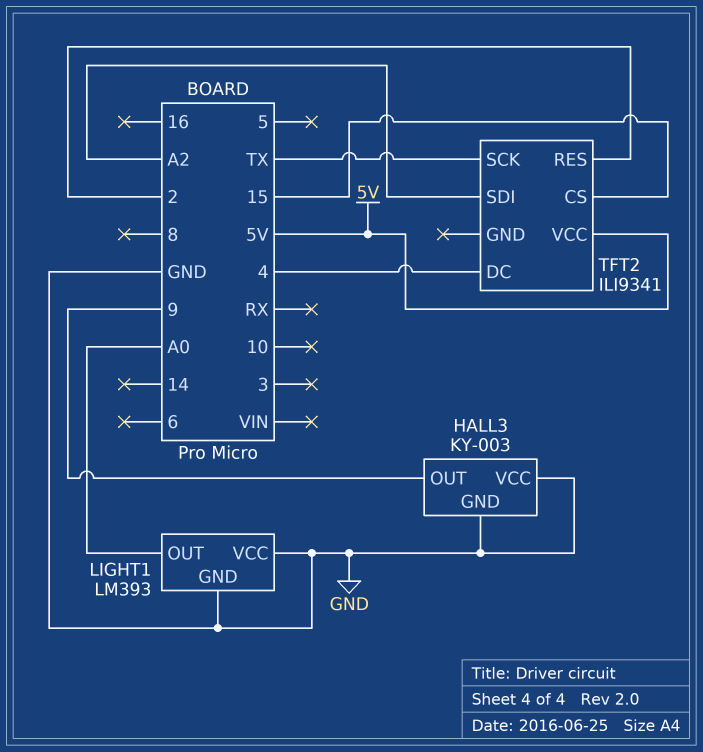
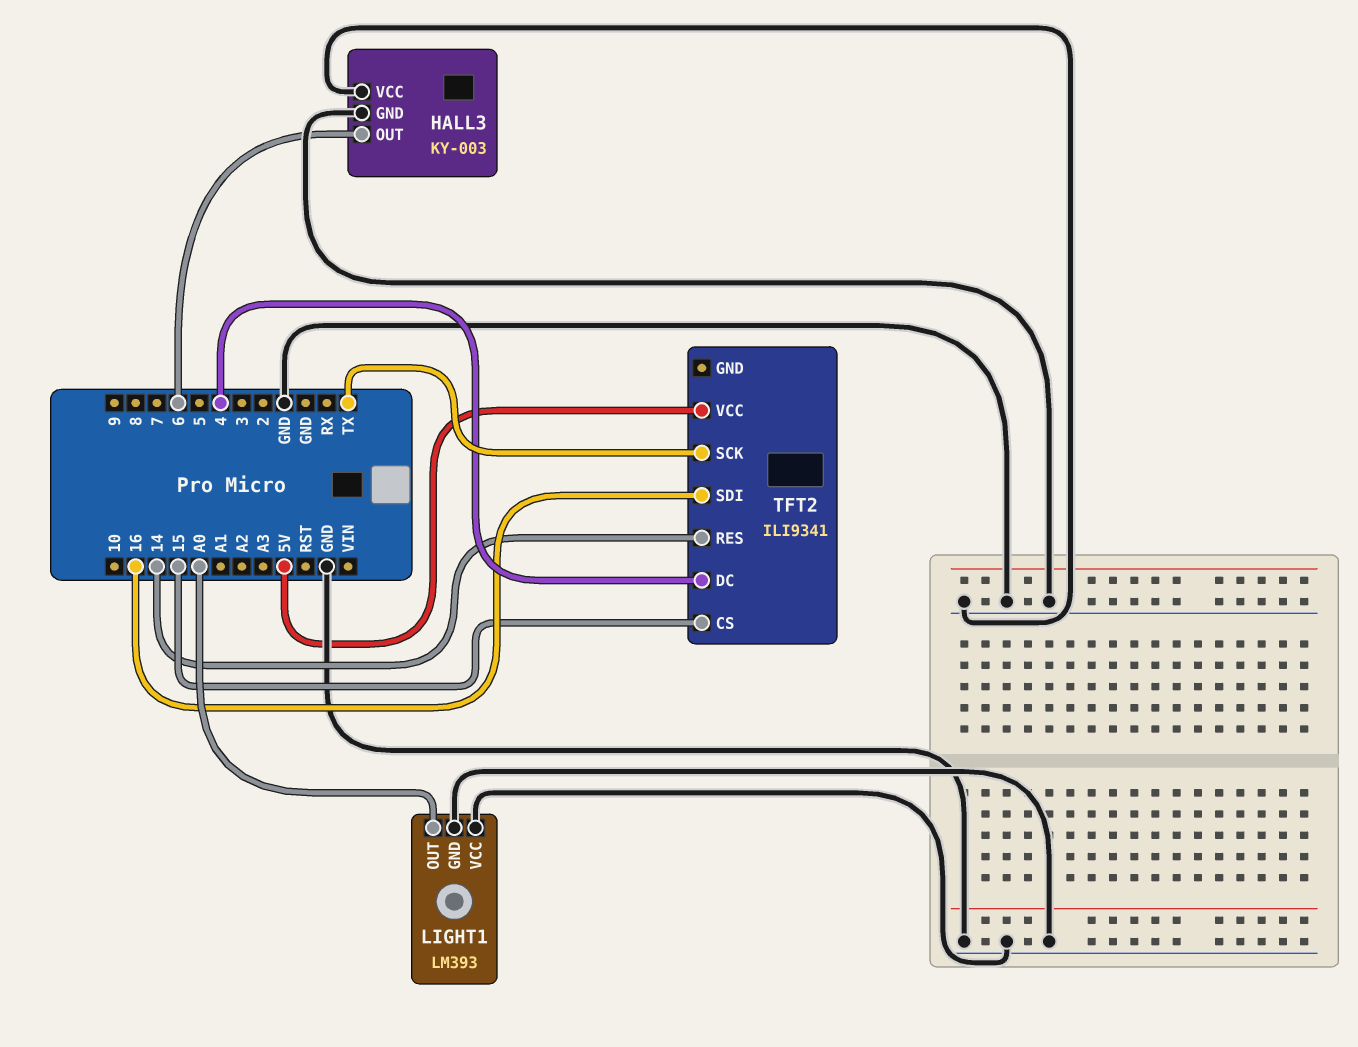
HALL3 pin OUT: 9 -> 6
TFT2 pin RES: 2 -> 14
TFT2 pin SDI: A2 -> 16

